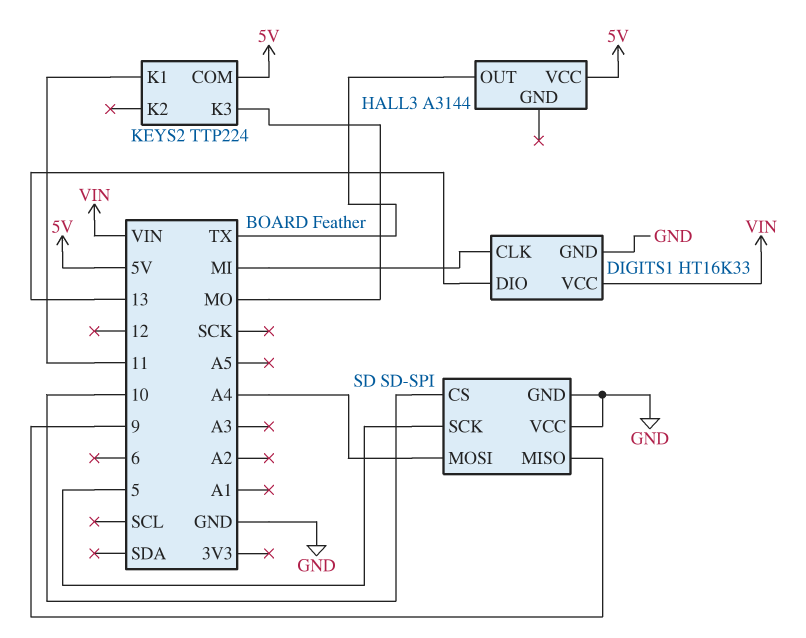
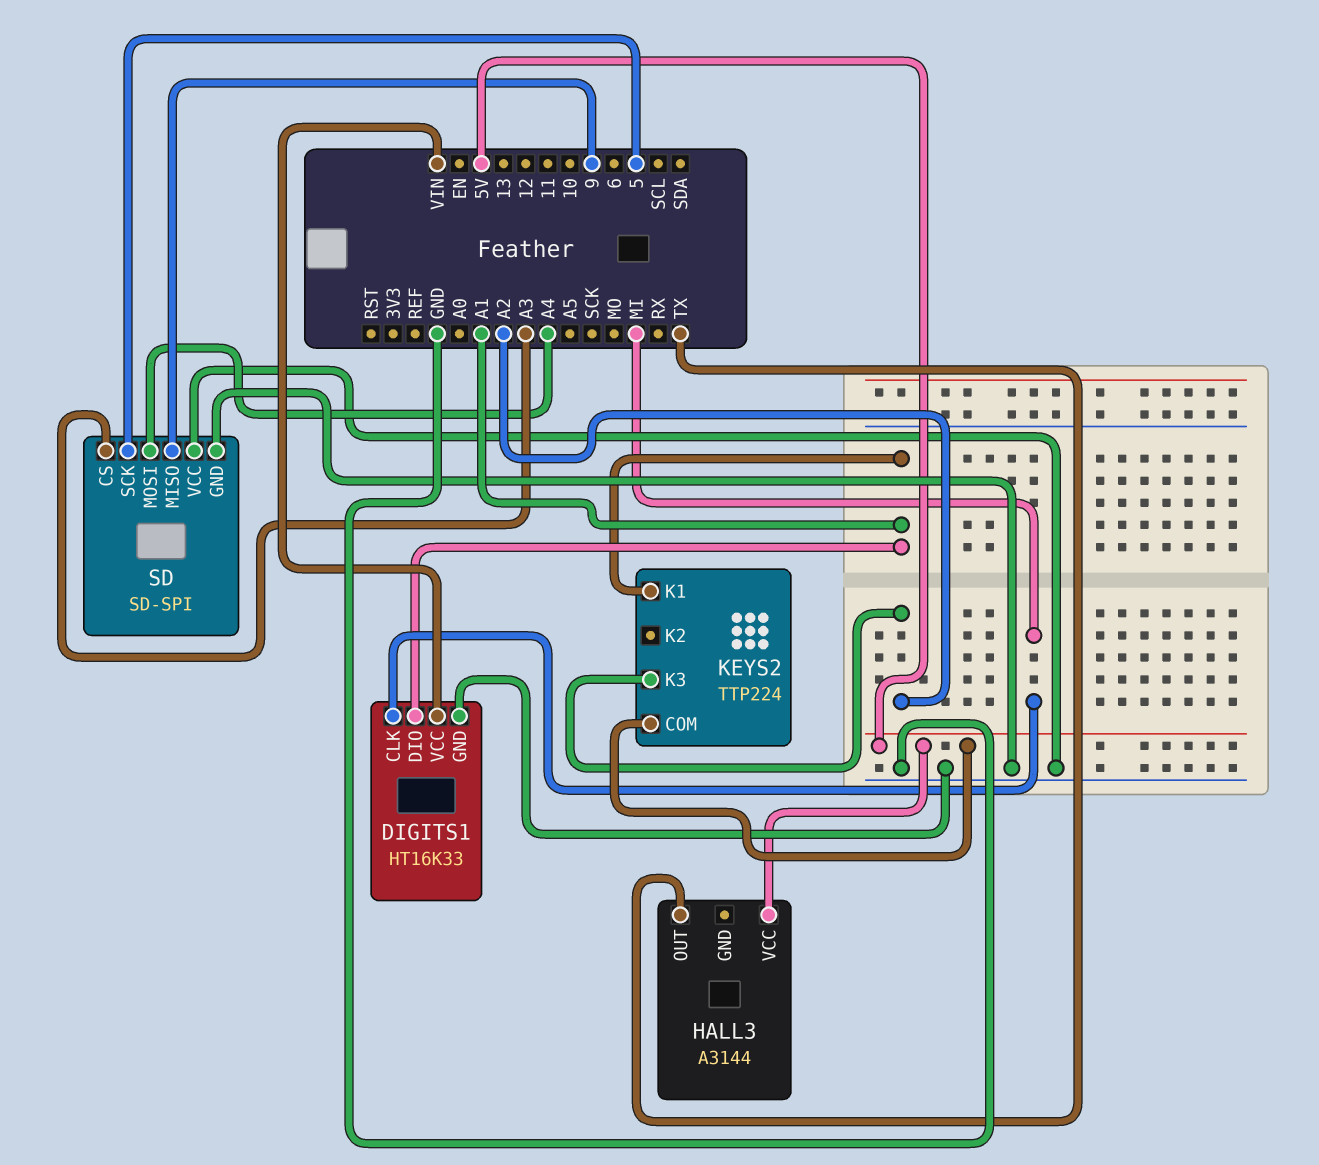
DIGITS1 pin DIO: 13 -> A1
KEYS2 pin K1: 11 -> A1
KEYS2 pin K3: MO -> A2
SD pin CS: 10 -> A3

